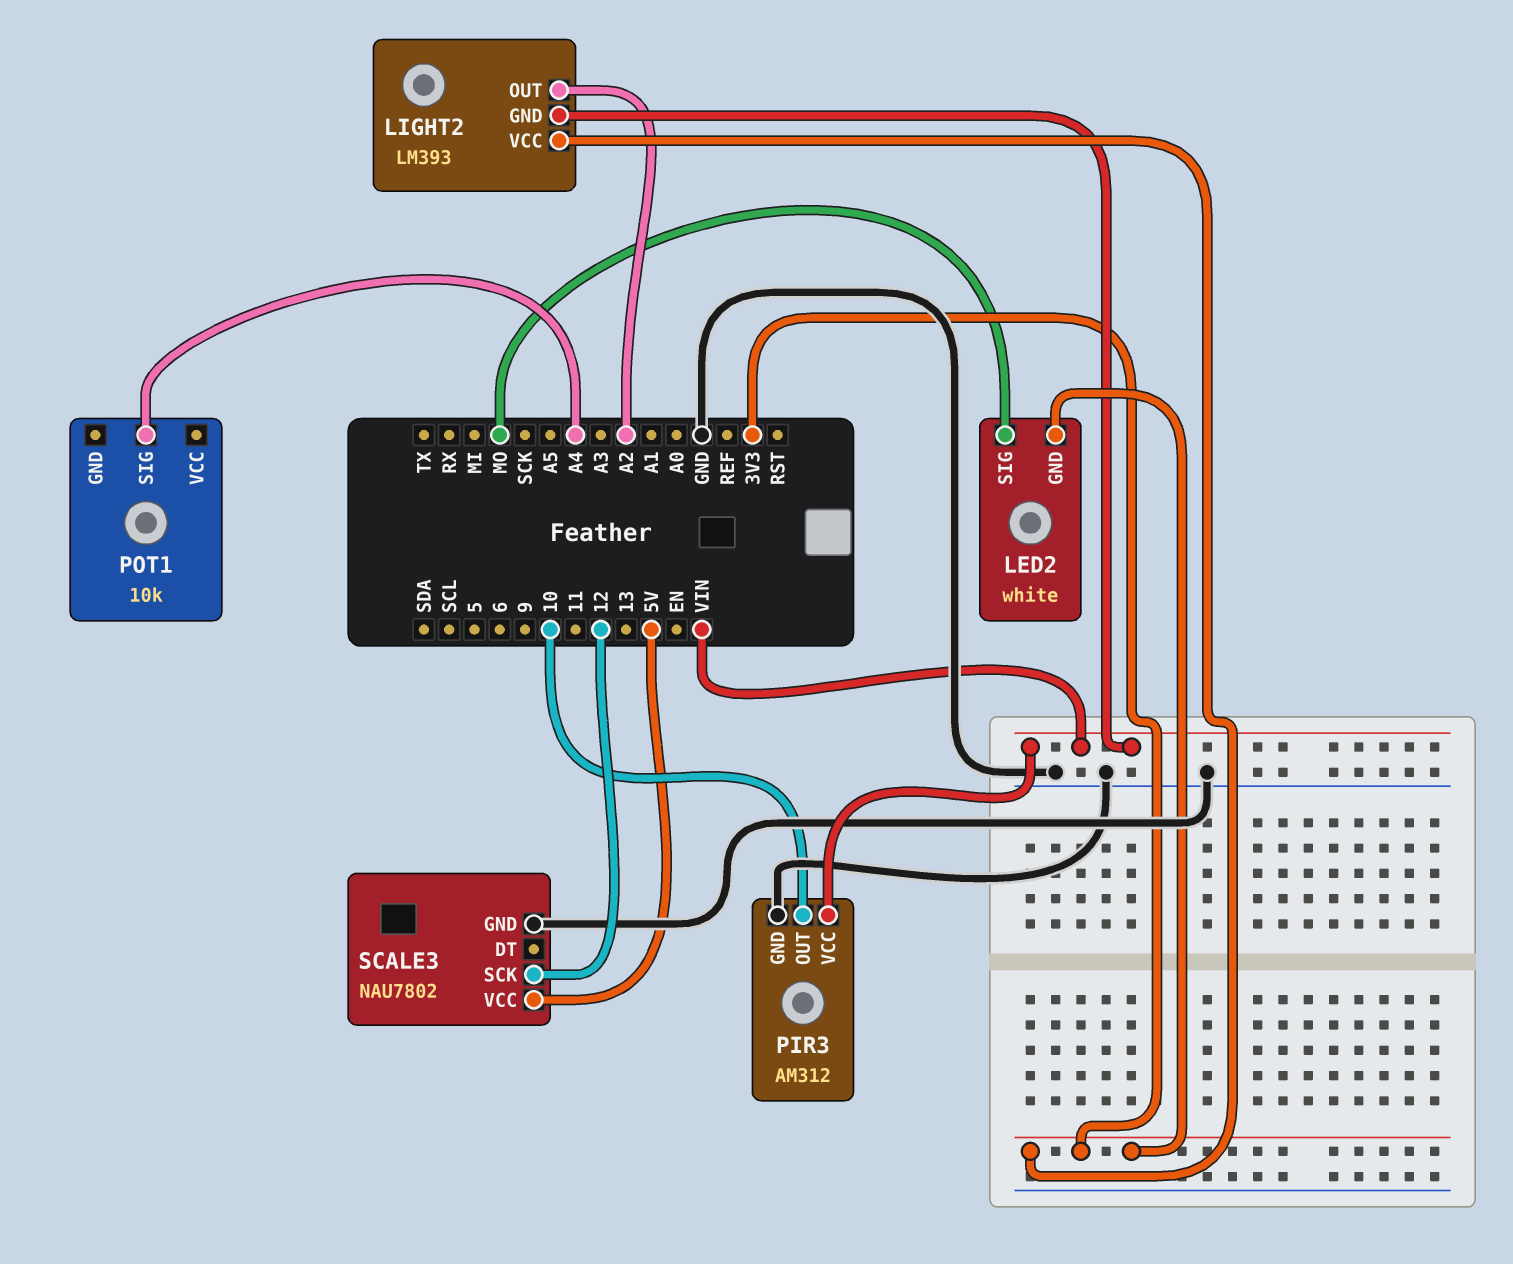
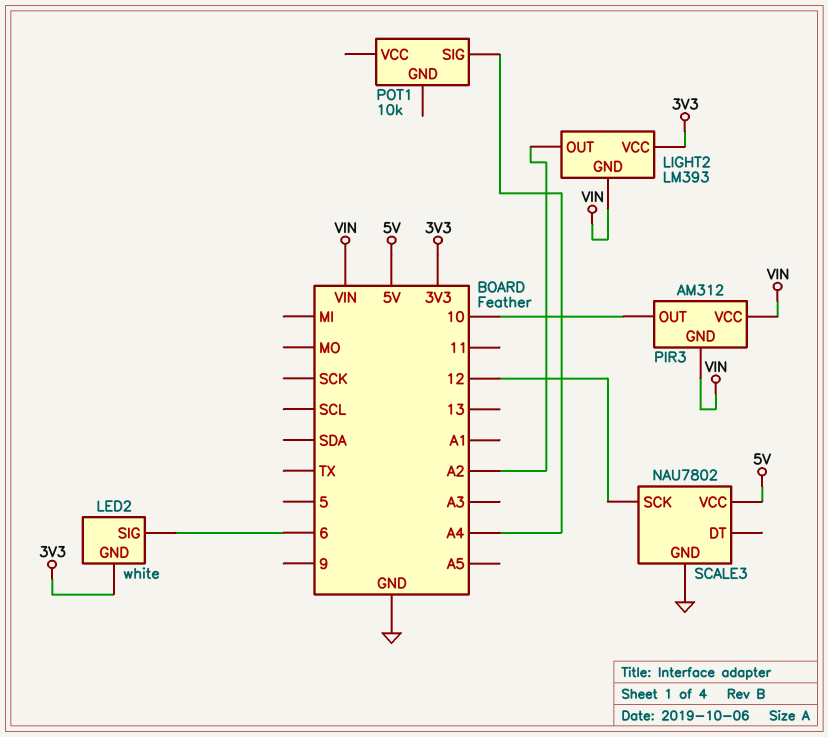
LED2 pin SIG: MO -> 6
PIR3 pin GND: GND -> VIN

